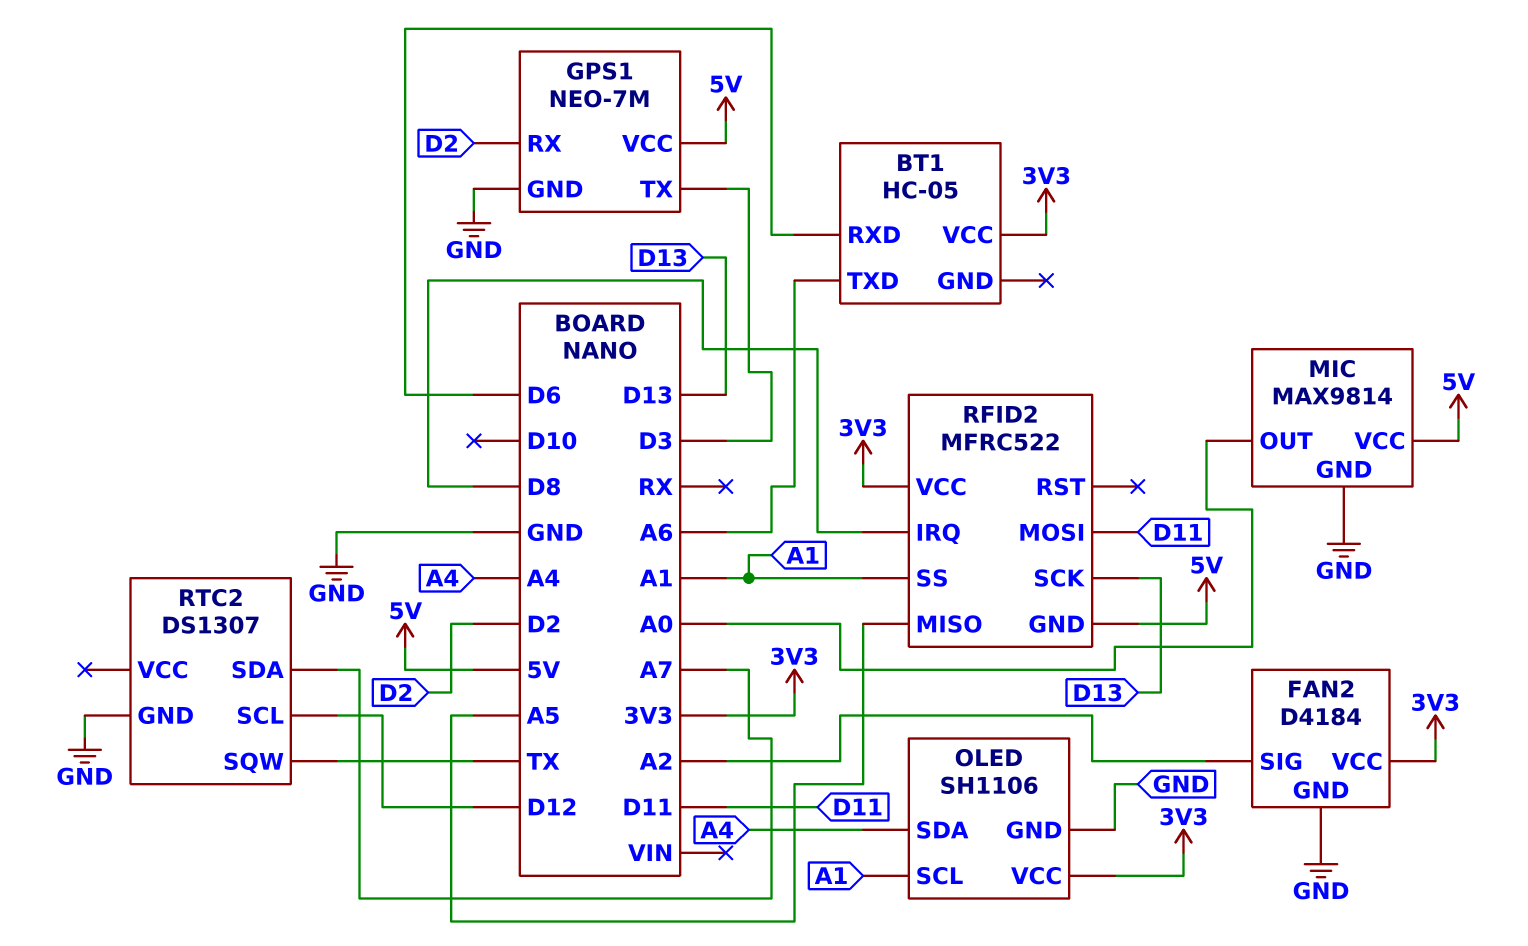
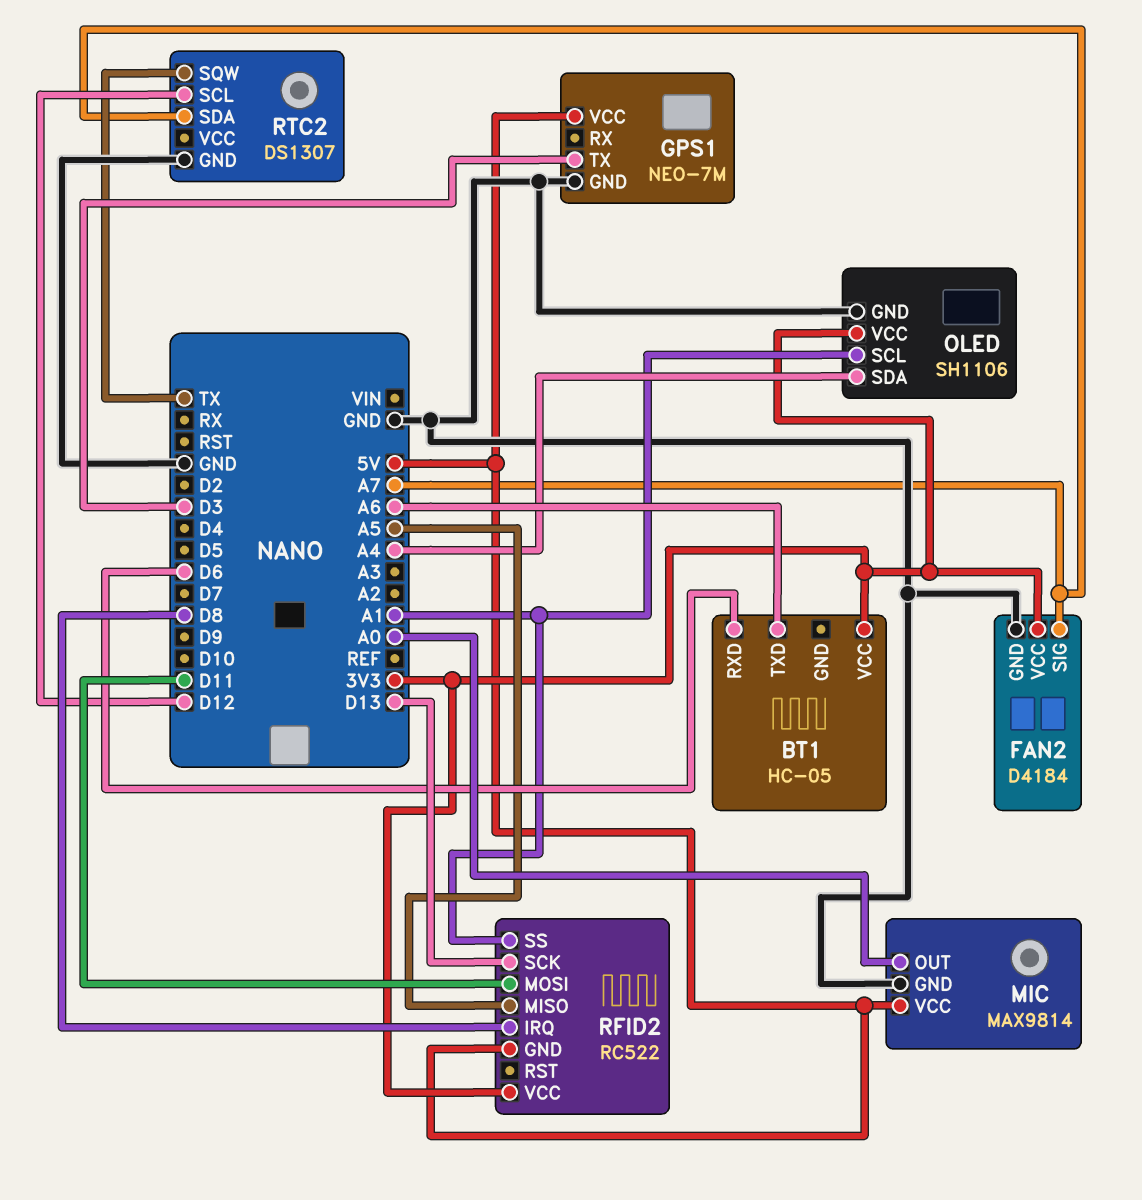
FAN2 pin SIG: A2 -> A7
GPS1 pin RX: D2 -> none
RFID2: MFRC522 -> RC522

